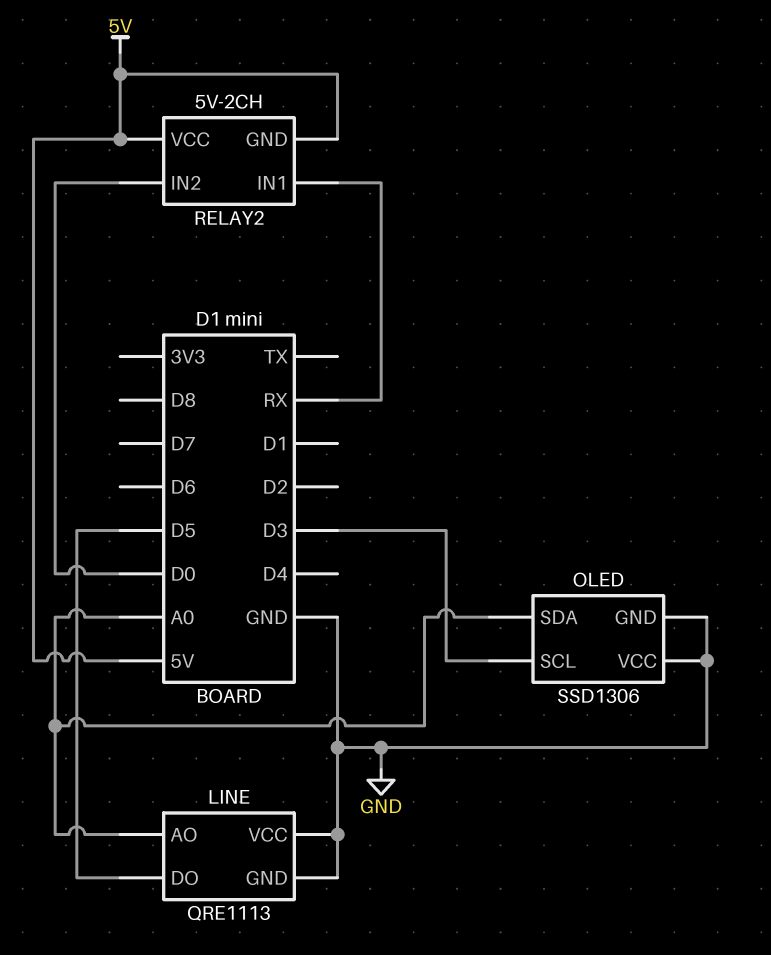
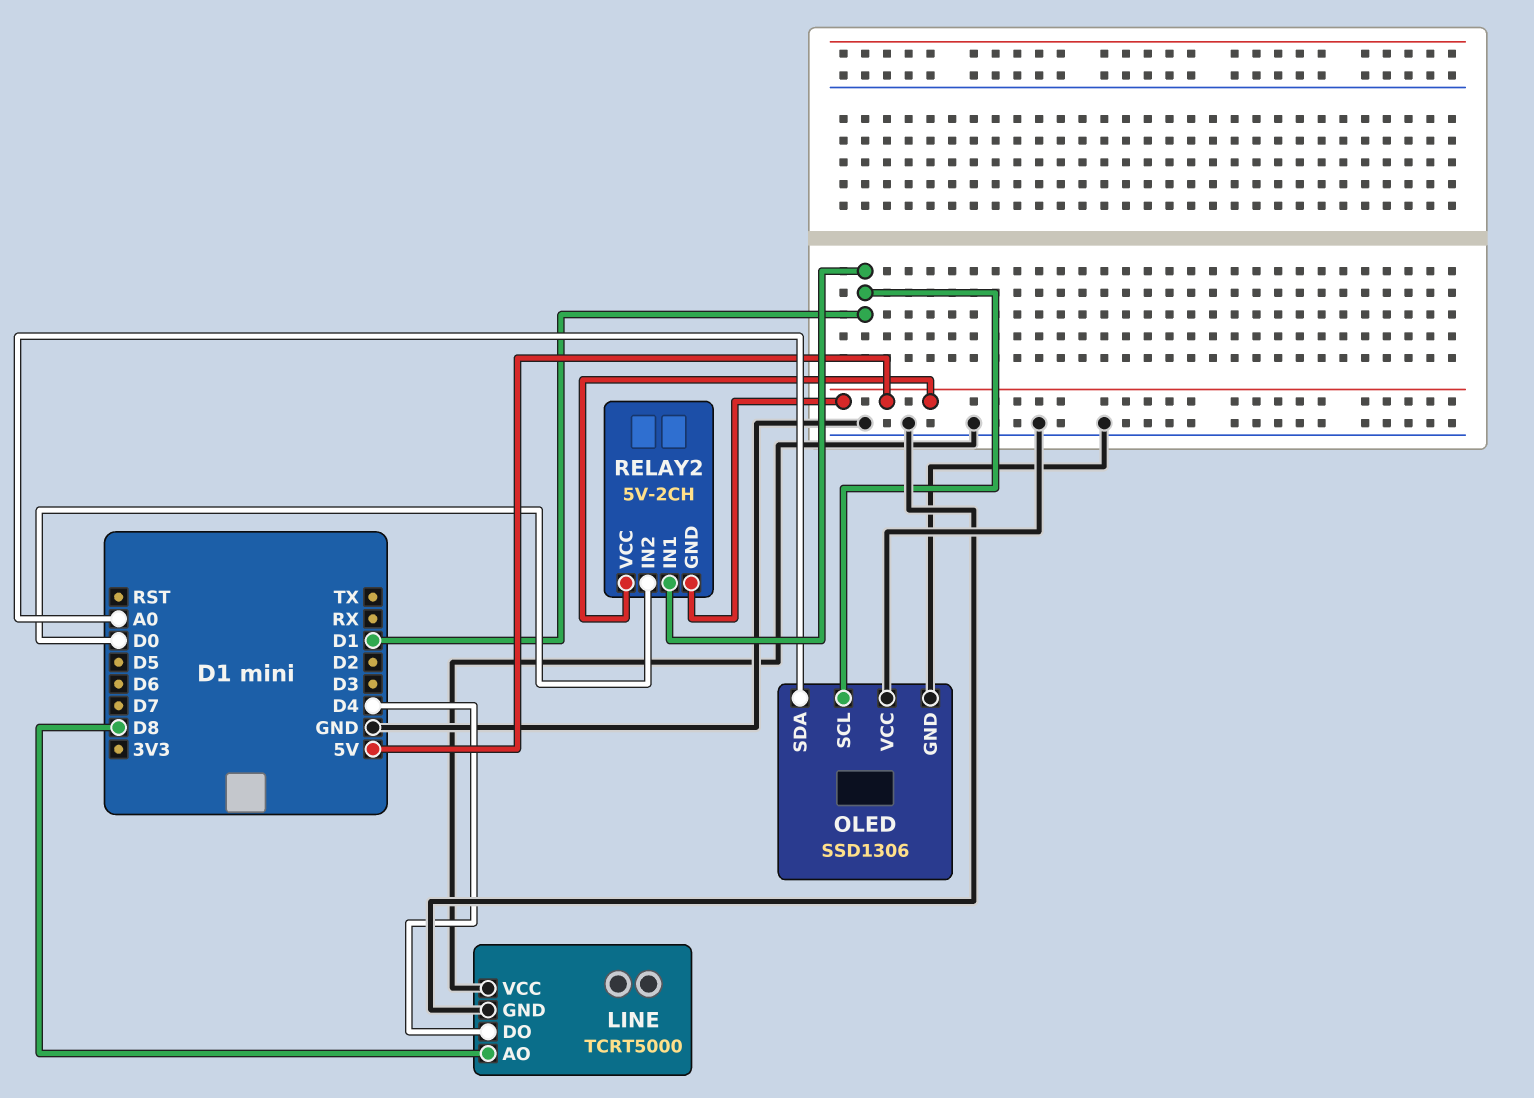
LINE: QRE1113 -> TCRT5000
LINE pin AO: A0 -> D8
LINE pin DO: D5 -> D4
OLED pin SCL: D3 -> D1
RELAY2 pin IN1: RX -> D1

